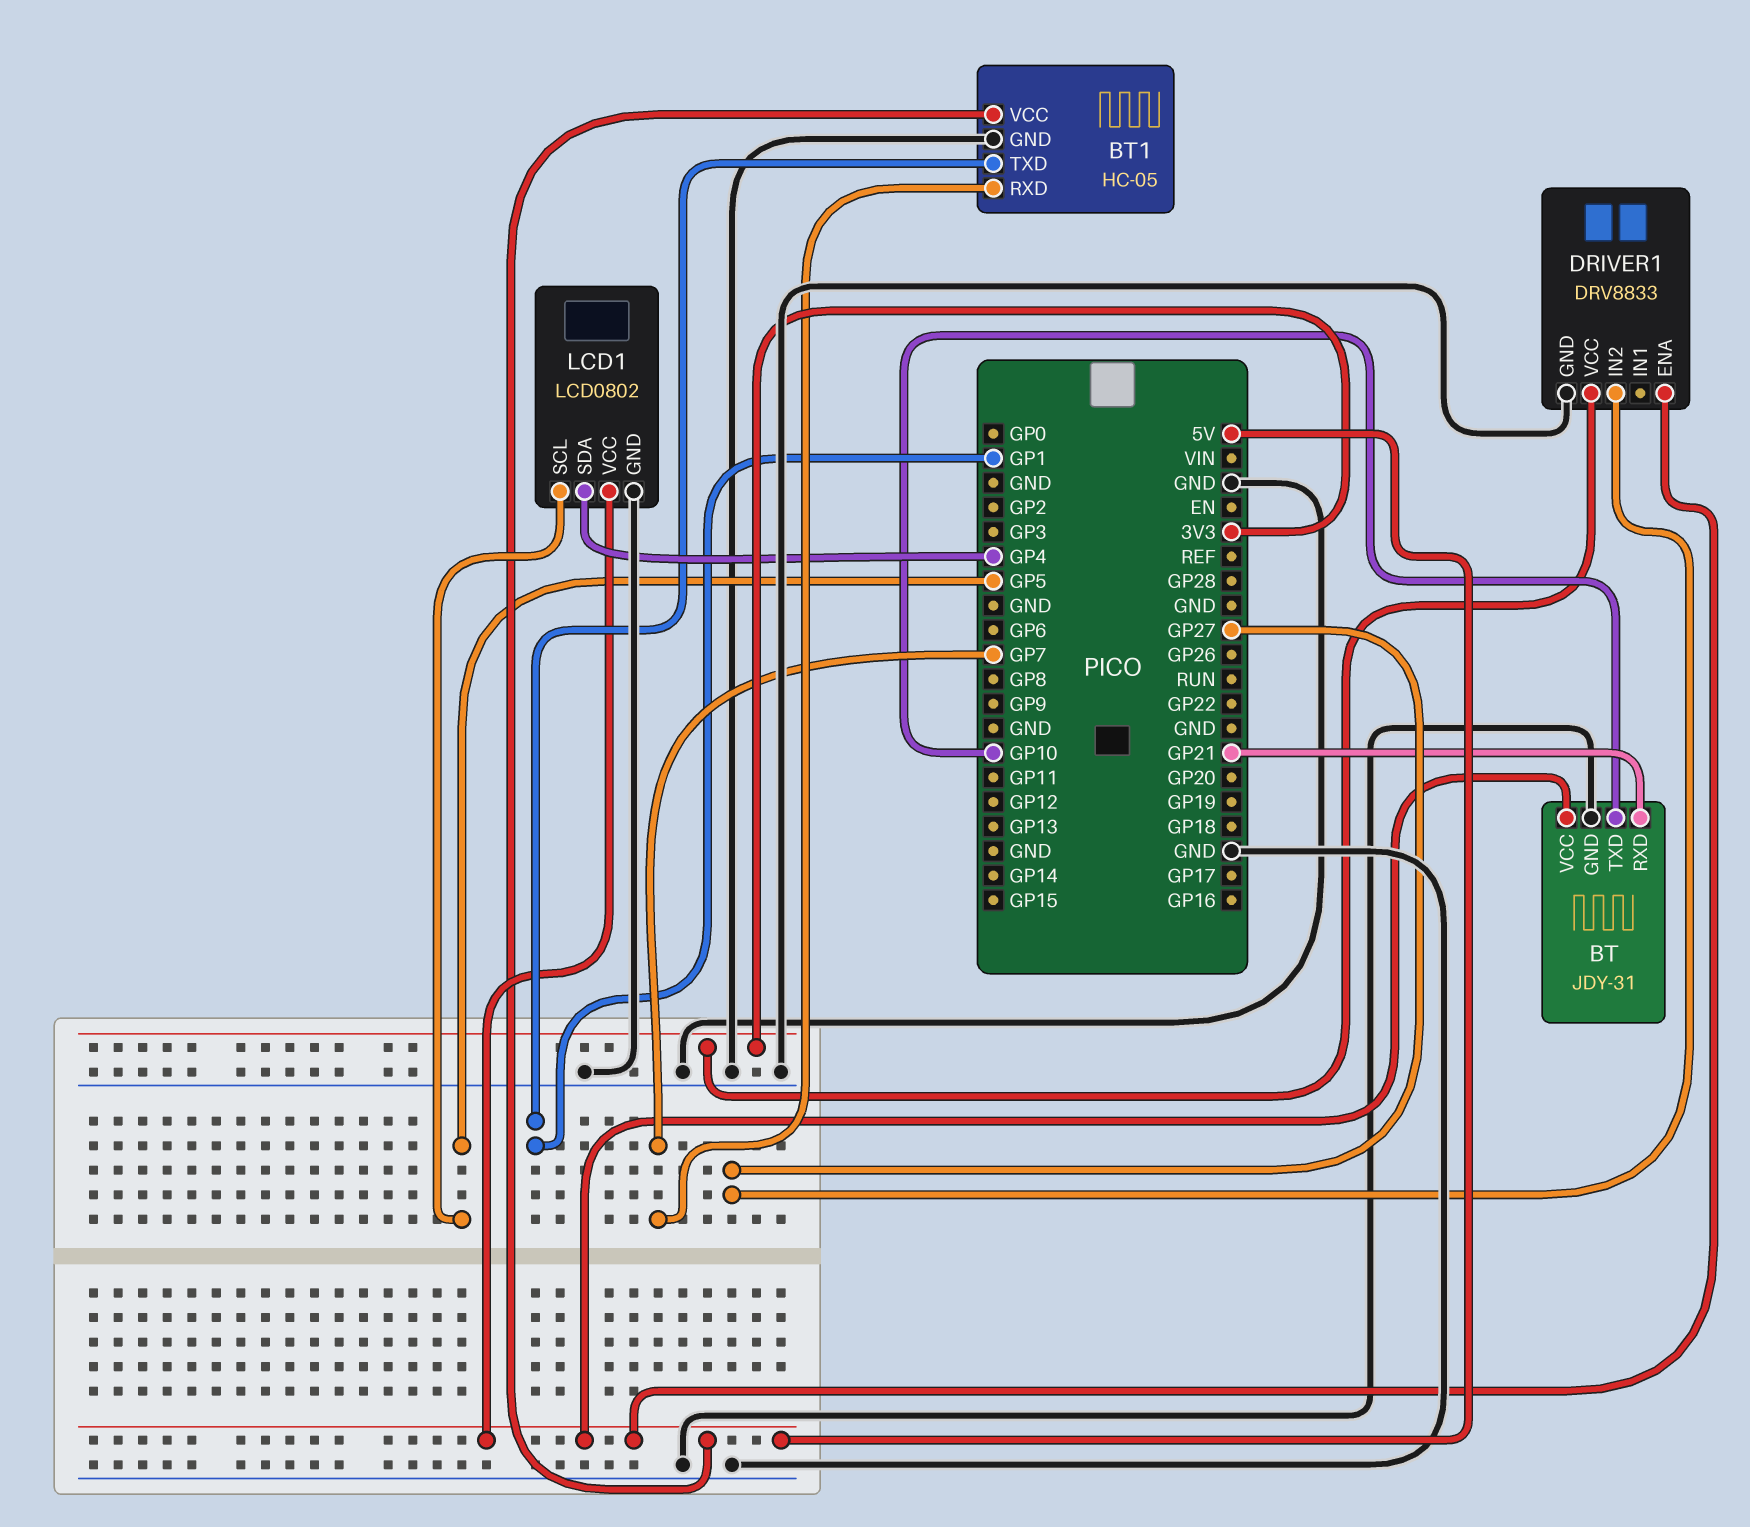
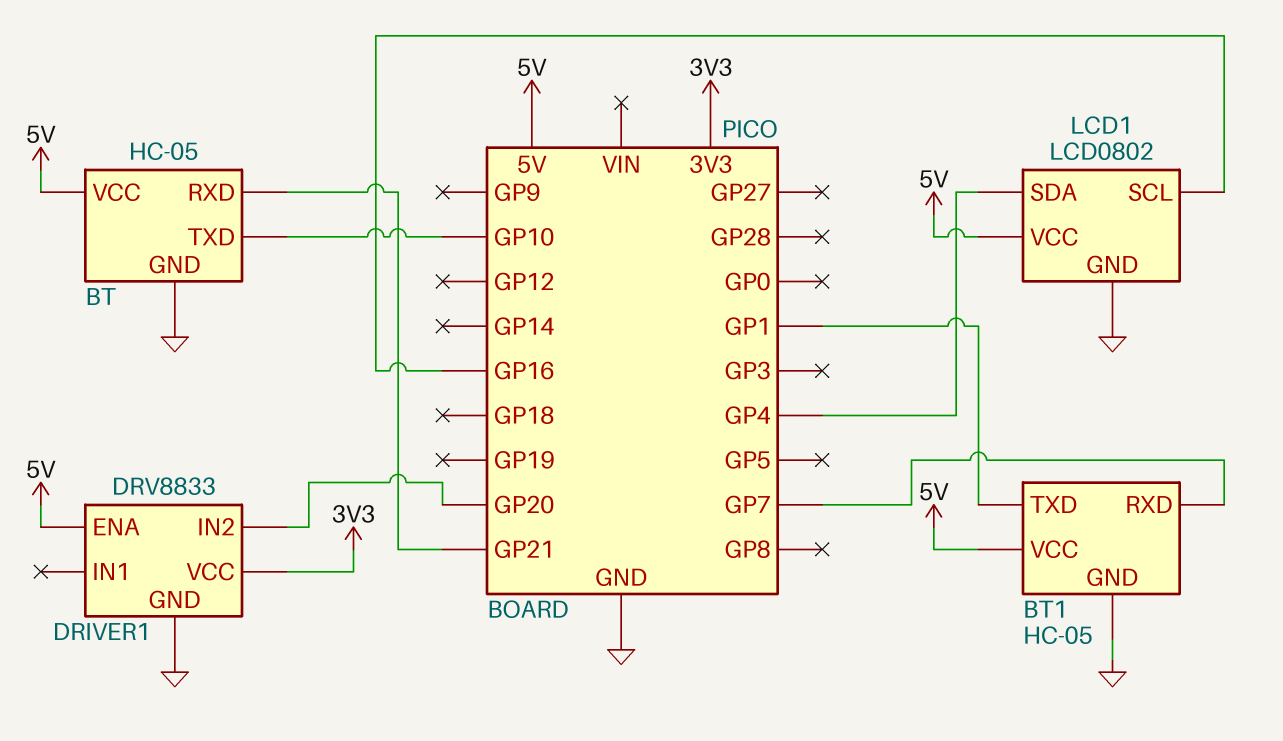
BT: JDY-31 -> HC-05
DRIVER1 pin IN2: GP27 -> GP20
LCD1 pin SCL: GP5 -> GP16

